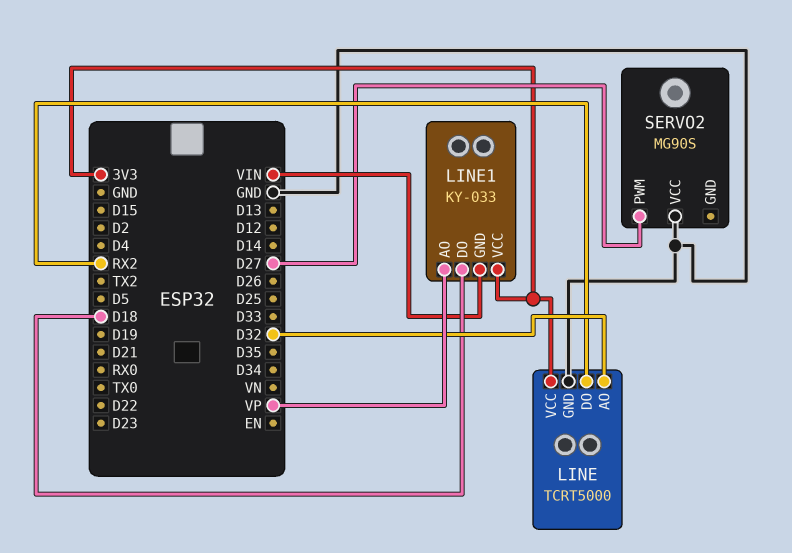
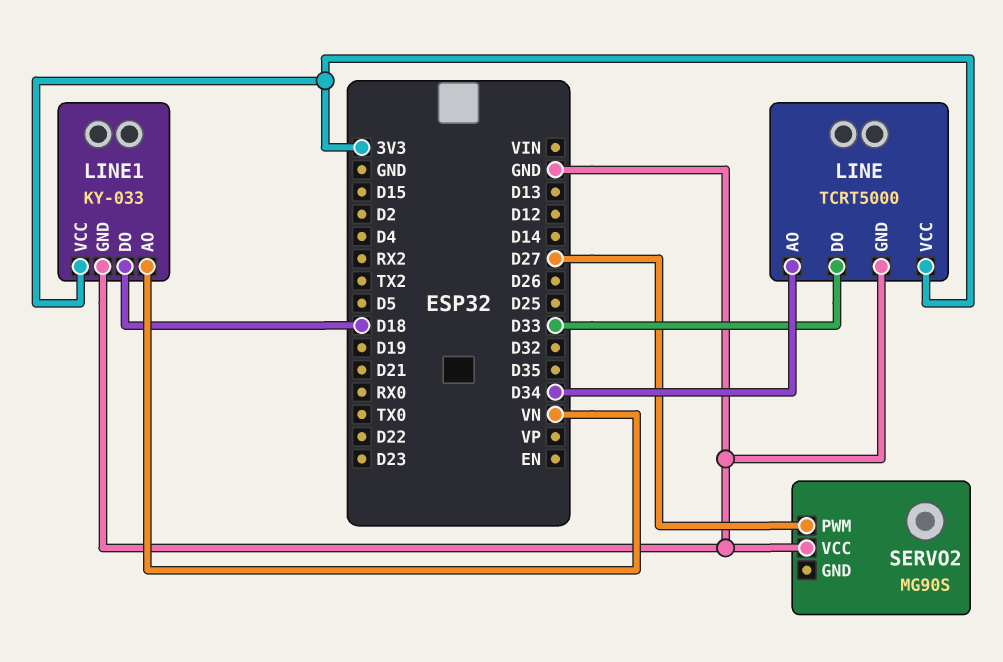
LINE pin AO: D32 -> D34
LINE pin DO: RX2 -> D33
LINE1 pin AO: VP -> VN
LINE1 pin GND: VIN -> GND

